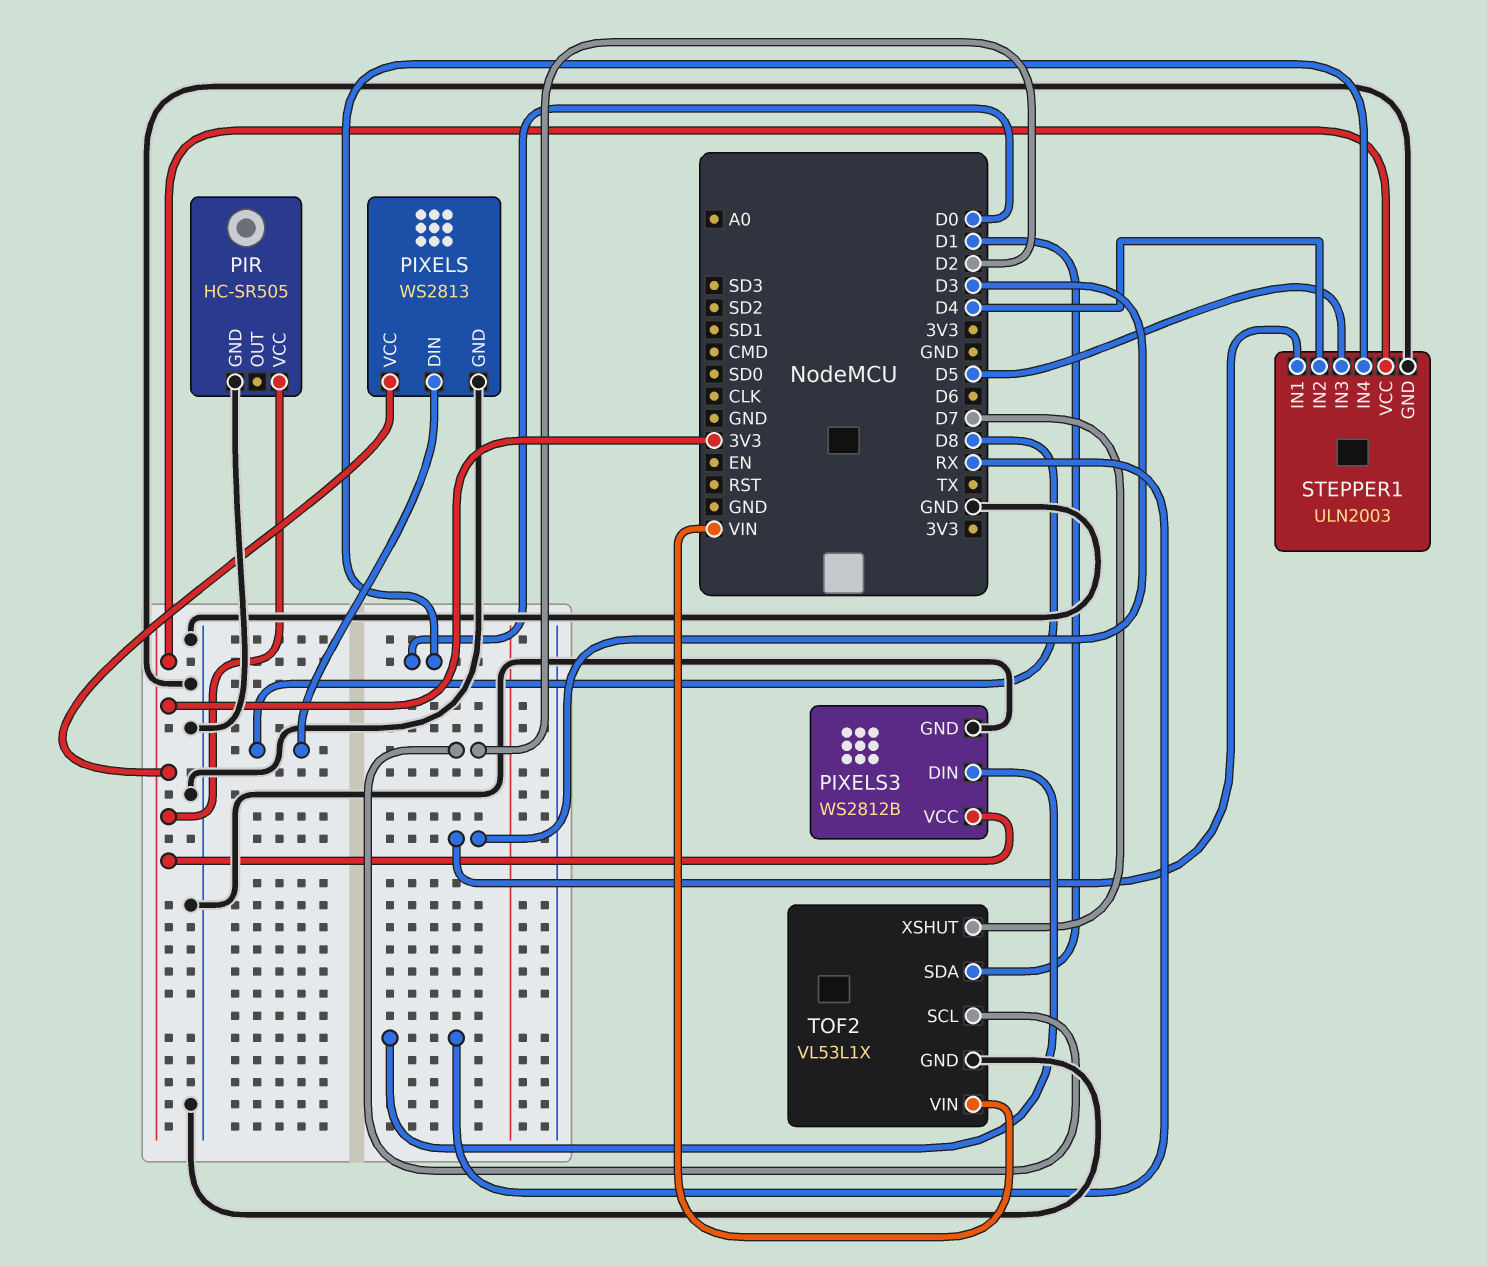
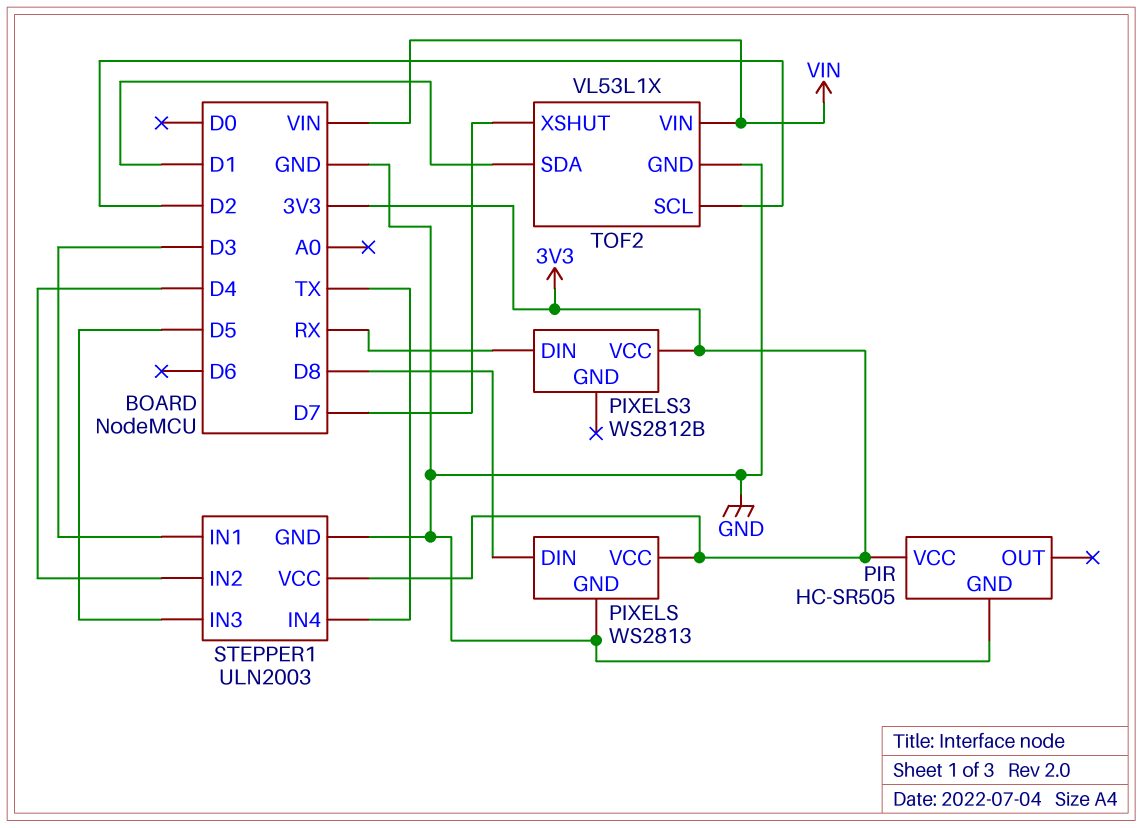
PIXELS3 pin GND: GND -> none
STEPPER1 pin IN4: D0 -> TX

